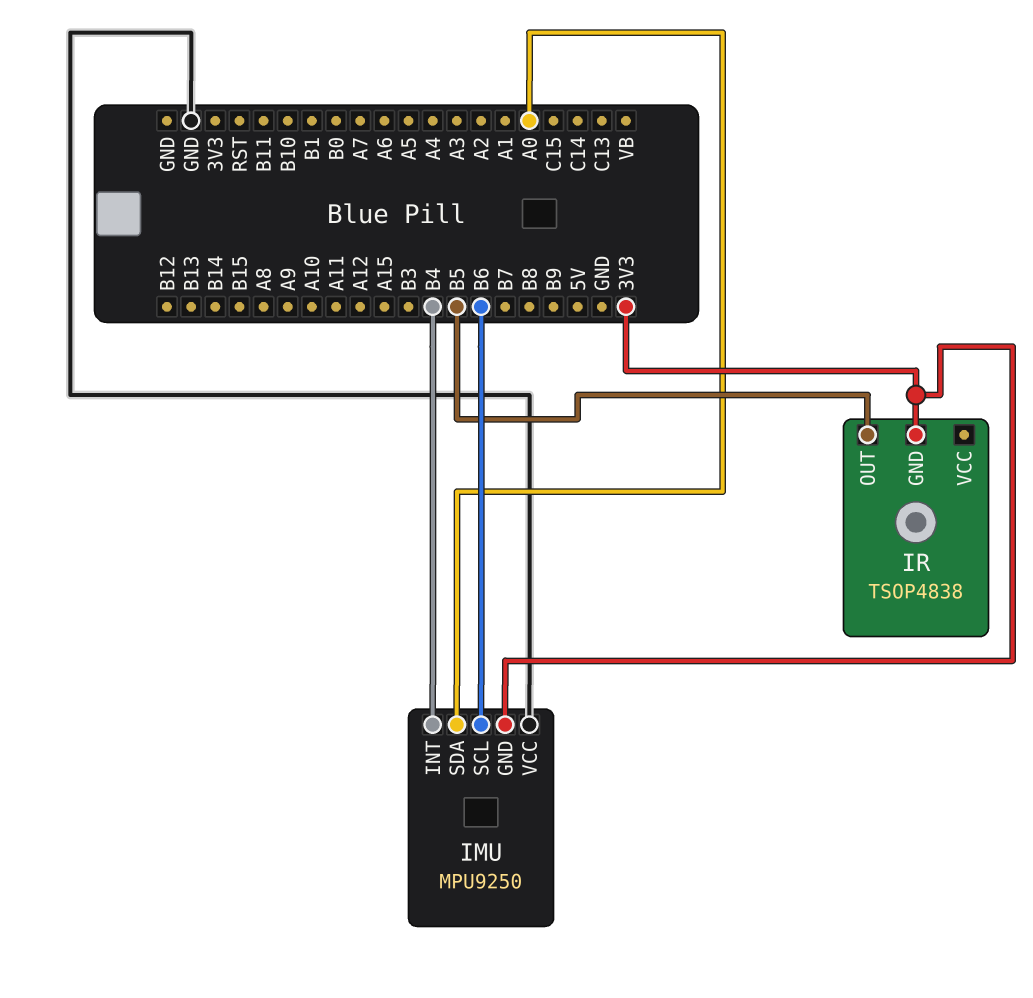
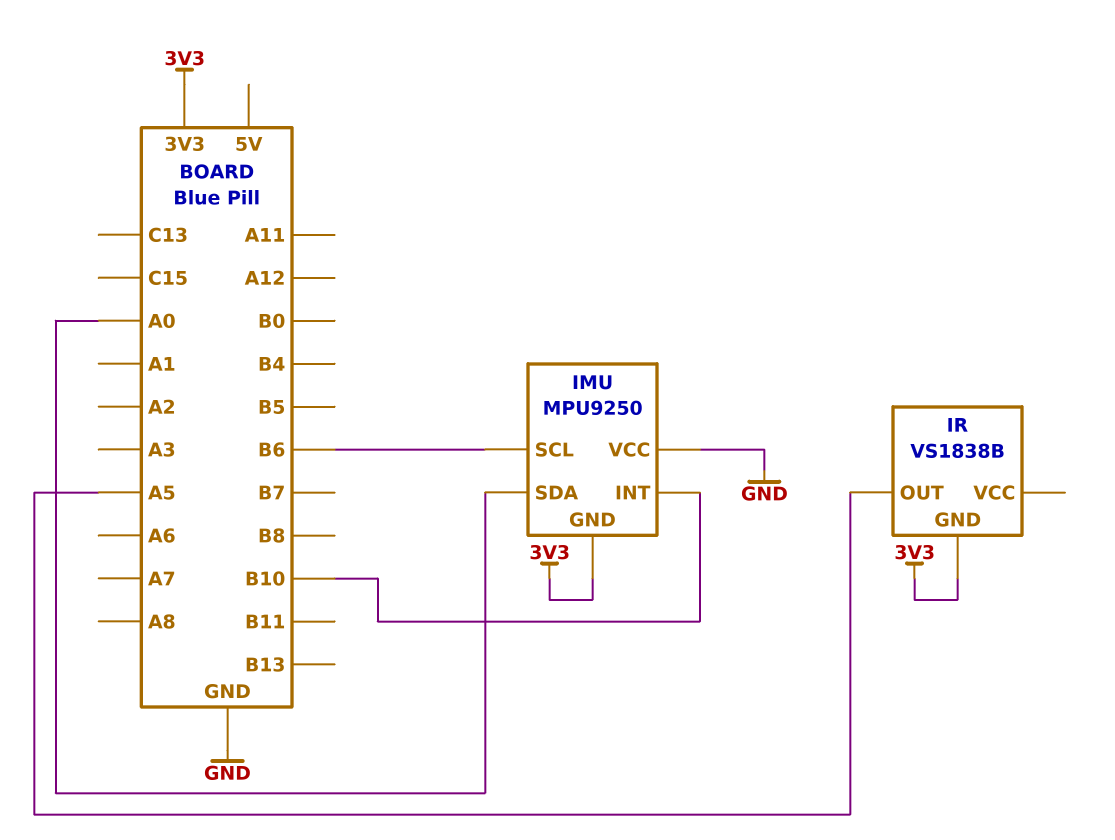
IMU pin INT: B4 -> B10
IR: TSOP4838 -> VS1838B
IR pin OUT: B5 -> A5

